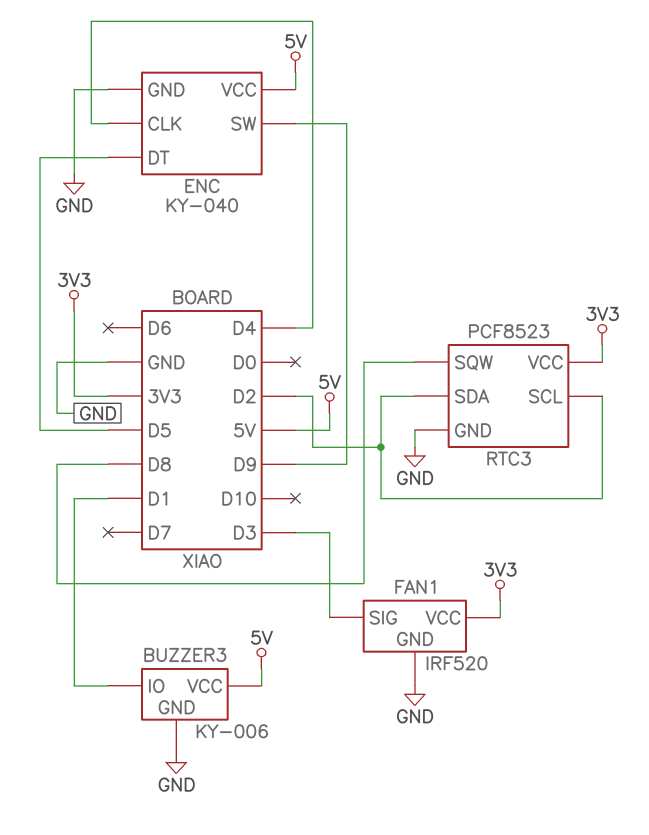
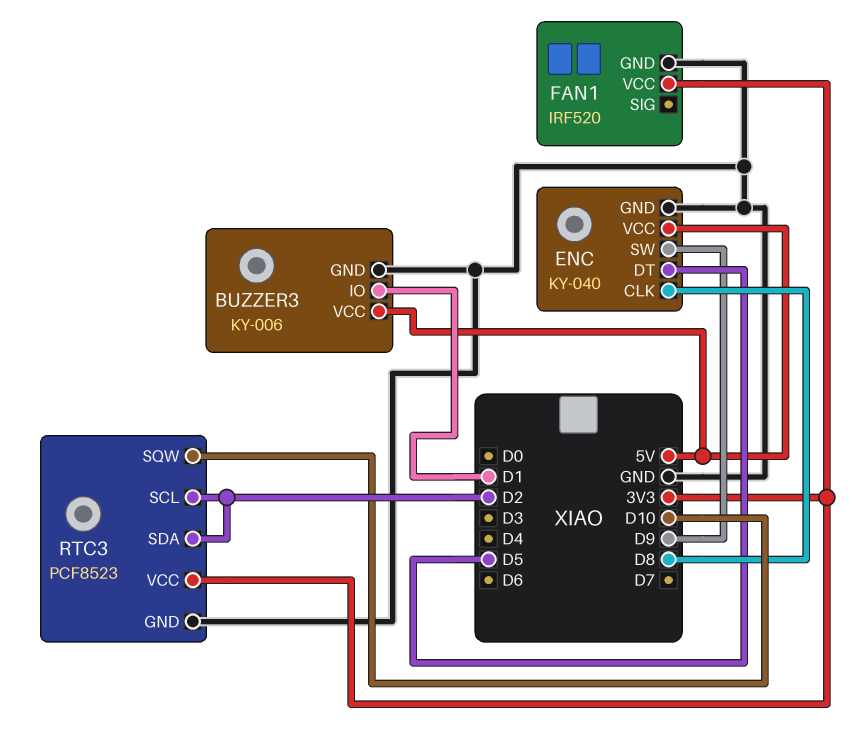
ENC pin CLK: D4 -> D8
FAN1 pin SIG: D3 -> none
RTC3 pin SQW: D8 -> D10

